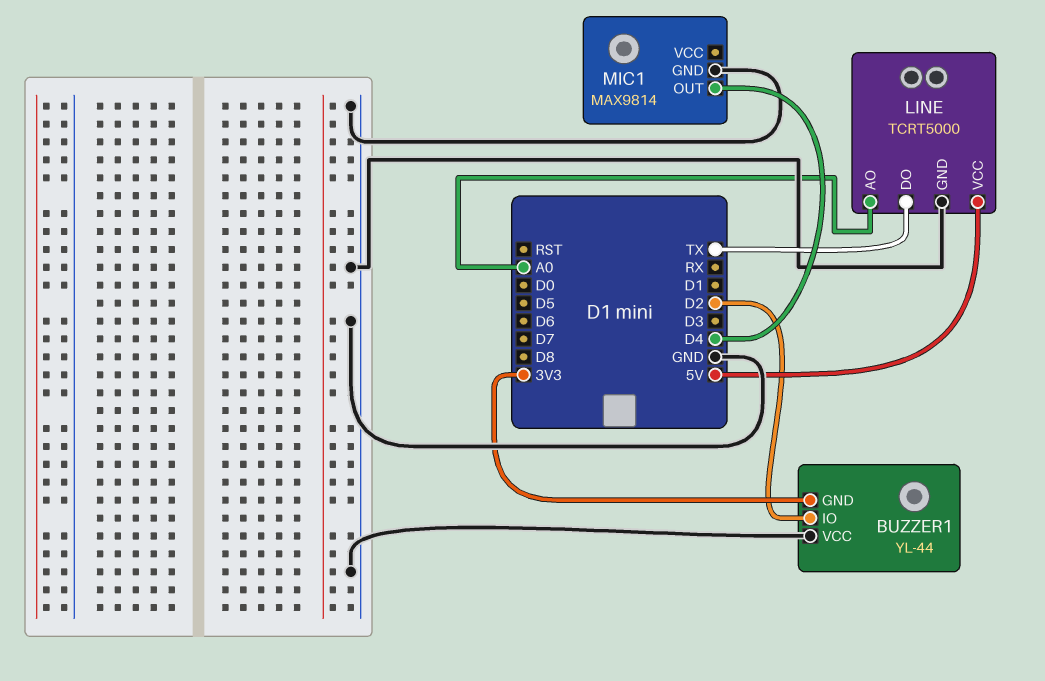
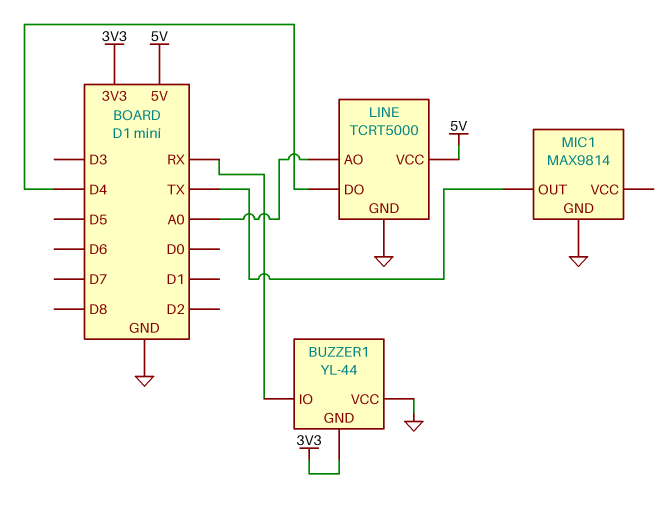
BUZZER1 pin IO: D2 -> RX
LINE pin DO: TX -> D4
MIC1 pin OUT: D4 -> TX

